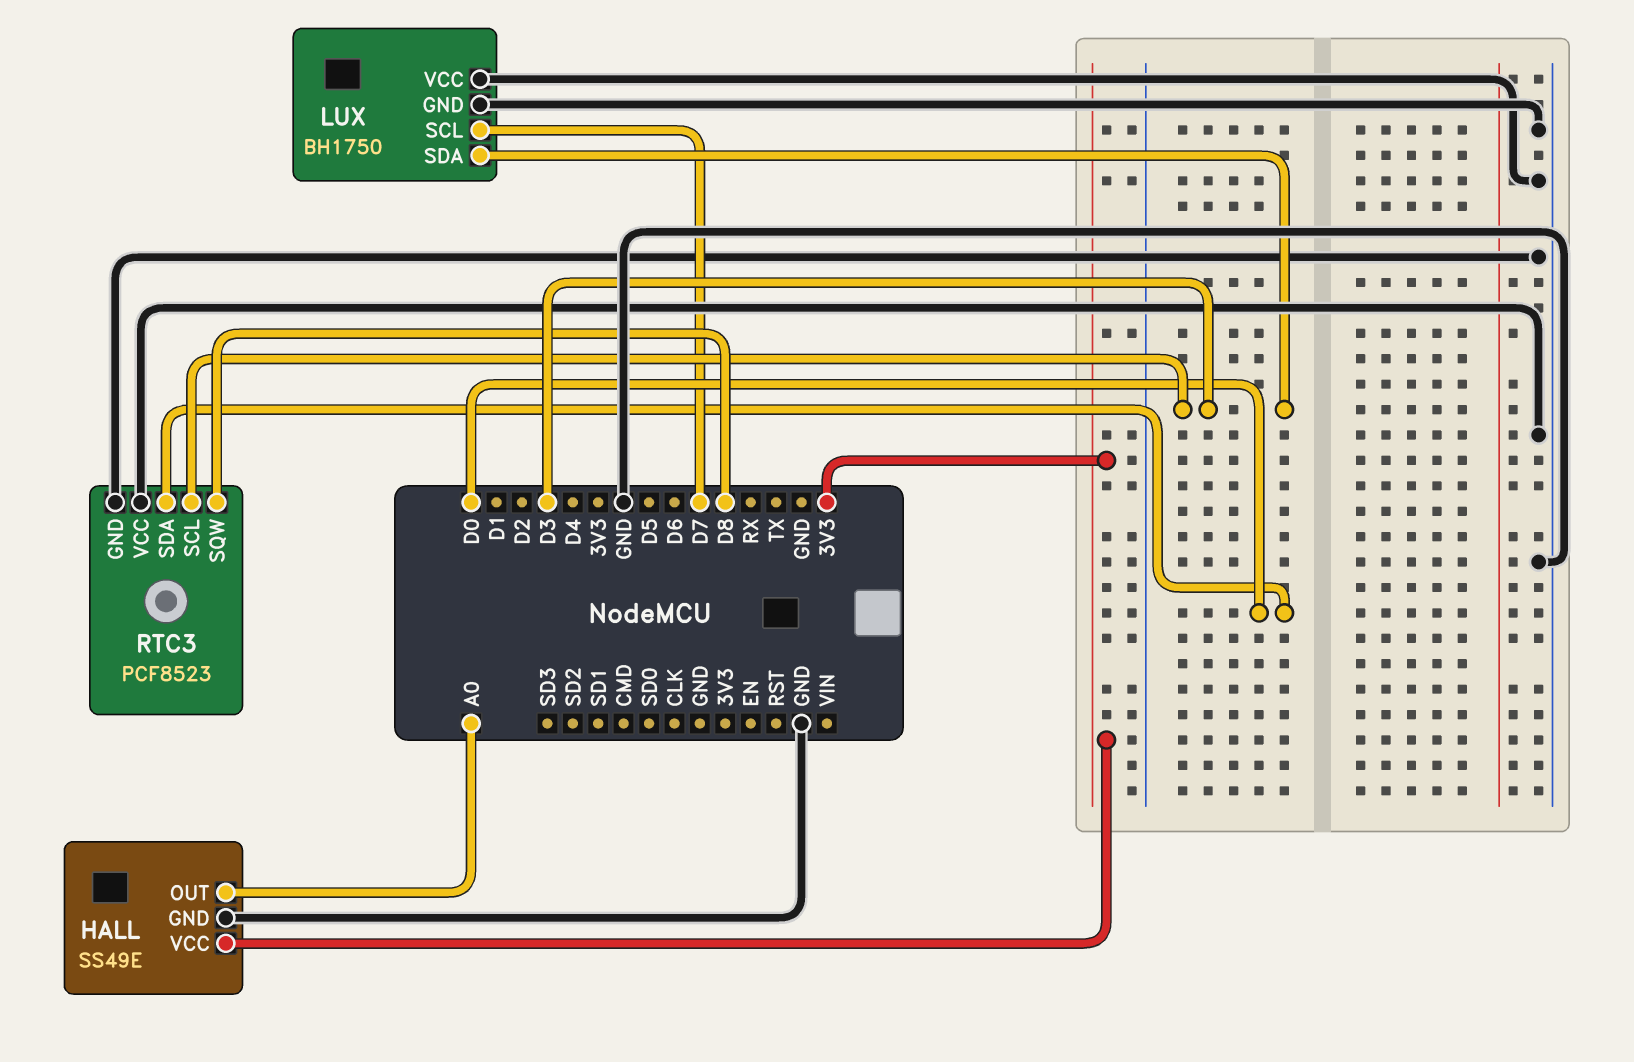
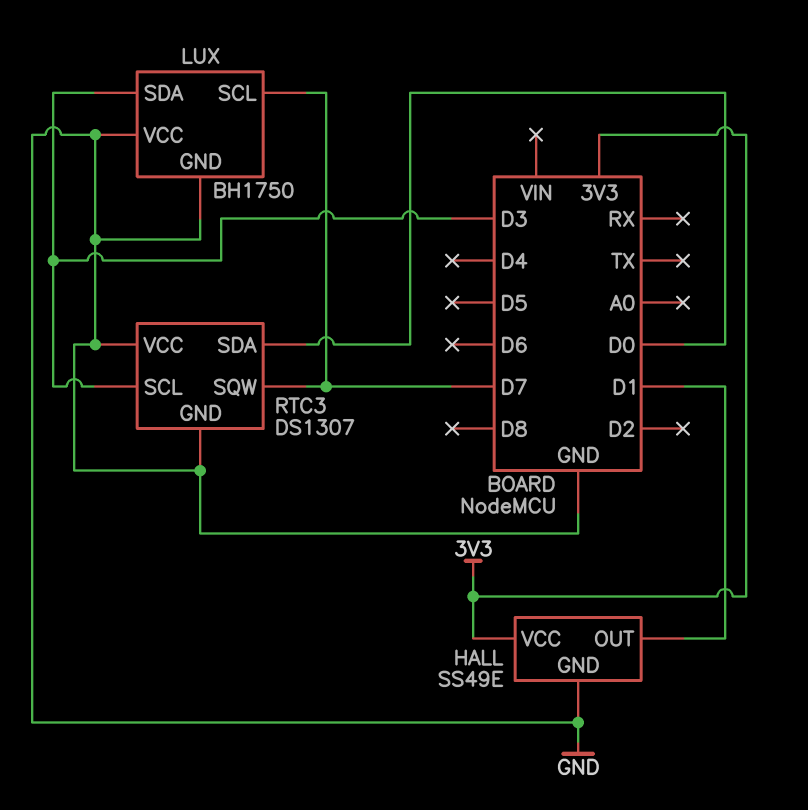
HALL pin OUT: A0 -> D1
RTC3: PCF8523 -> DS1307
RTC3 pin SQW: D8 -> D7

